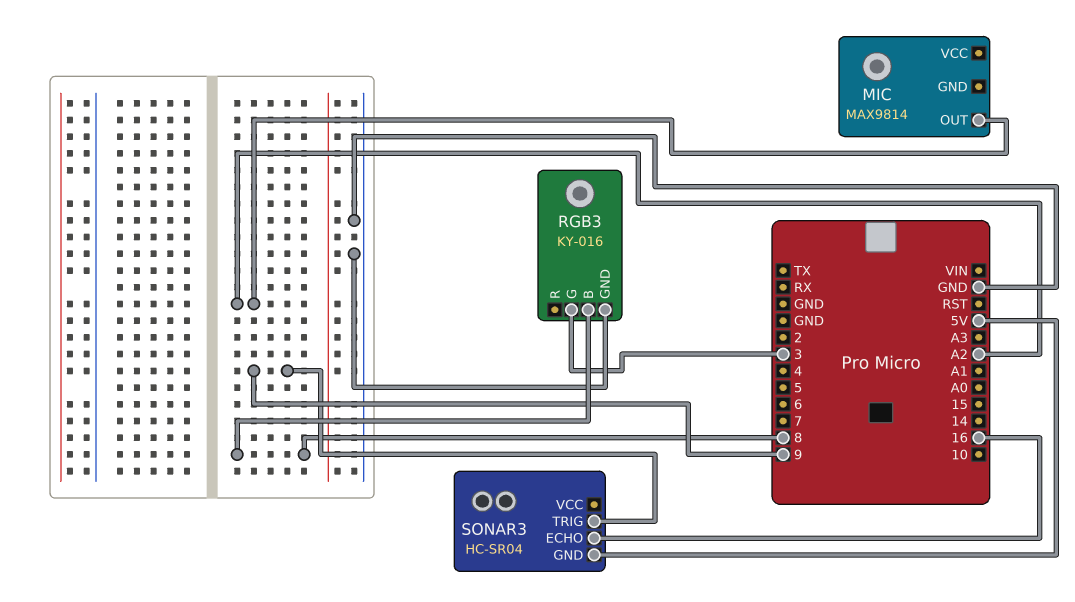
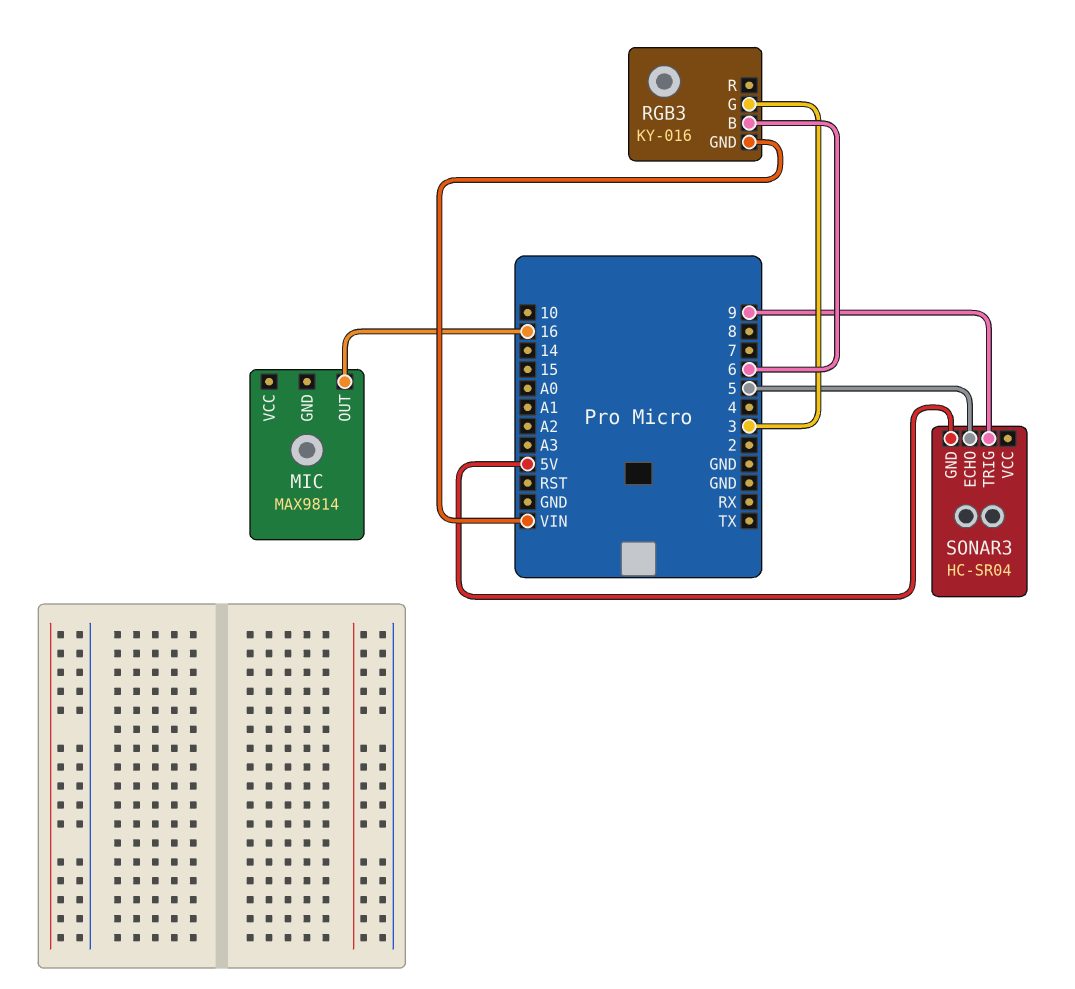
MIC pin OUT: A2 -> 16
RGB3 pin B: 8 -> 6
RGB3 pin GND: GND -> VIN
SONAR3 pin ECHO: 16 -> 5

